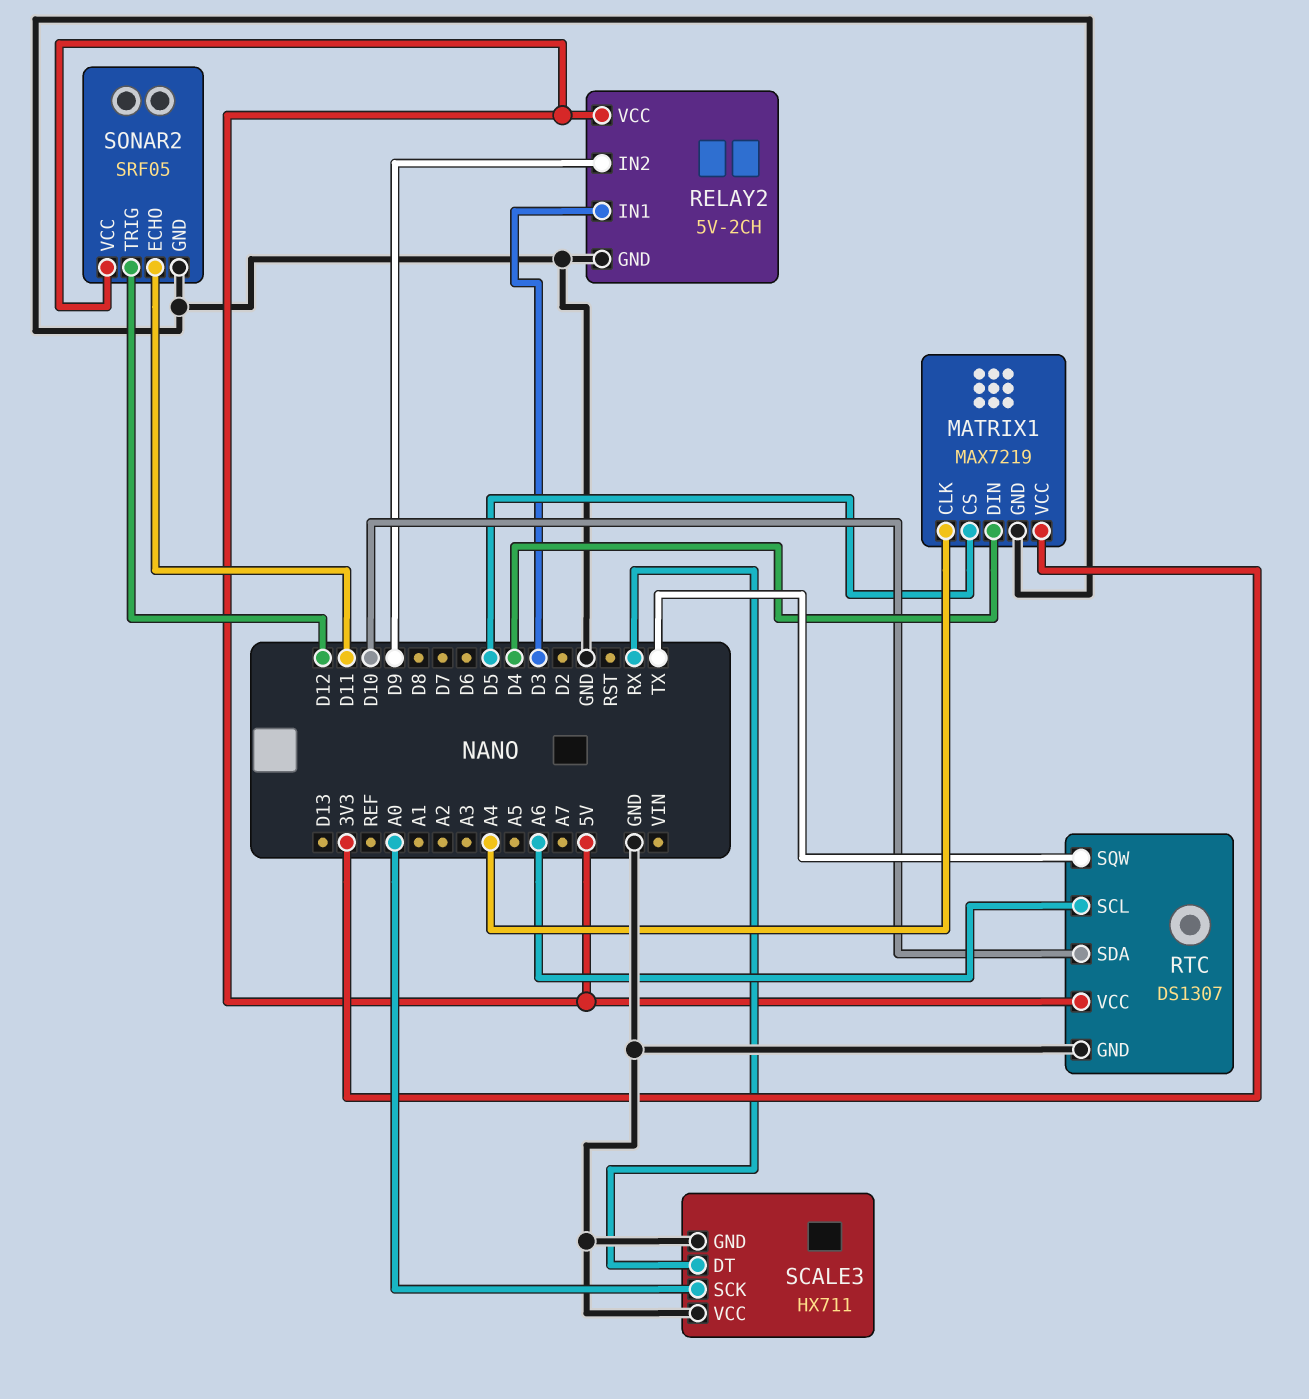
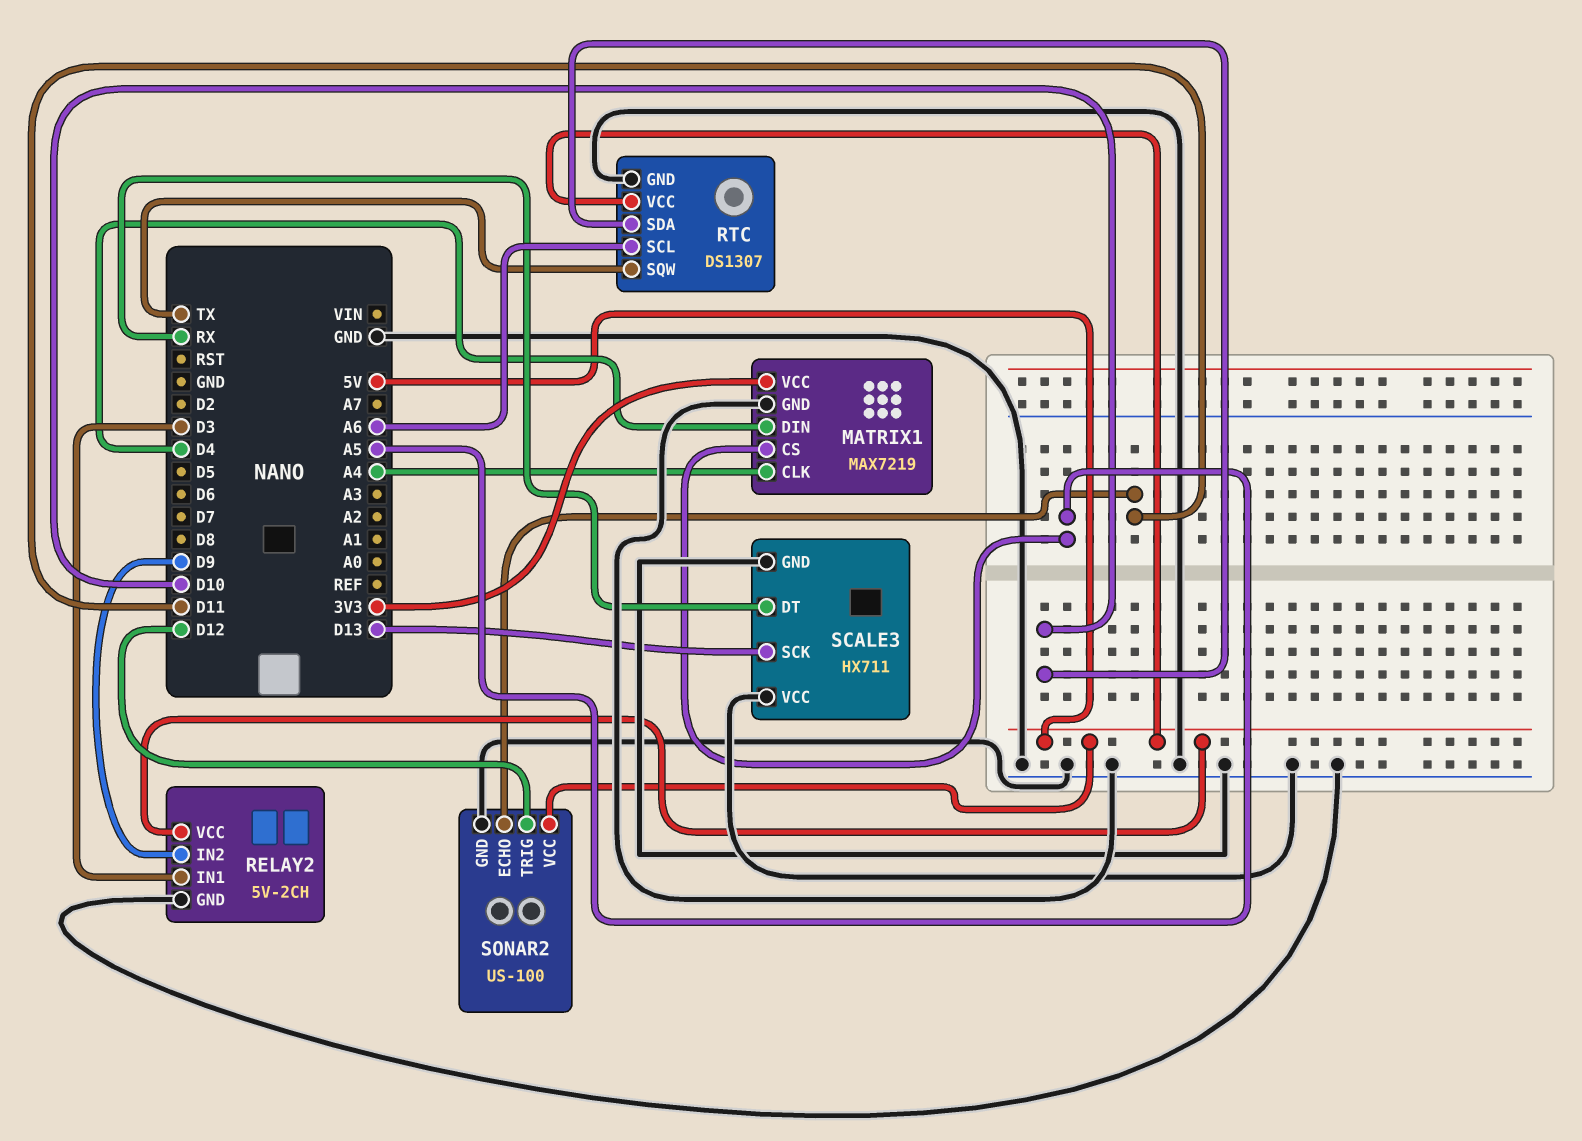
MATRIX1 pin CS: D5 -> A5
SCALE3 pin SCK: A0 -> D13
SONAR2: SRF05 -> US-100

